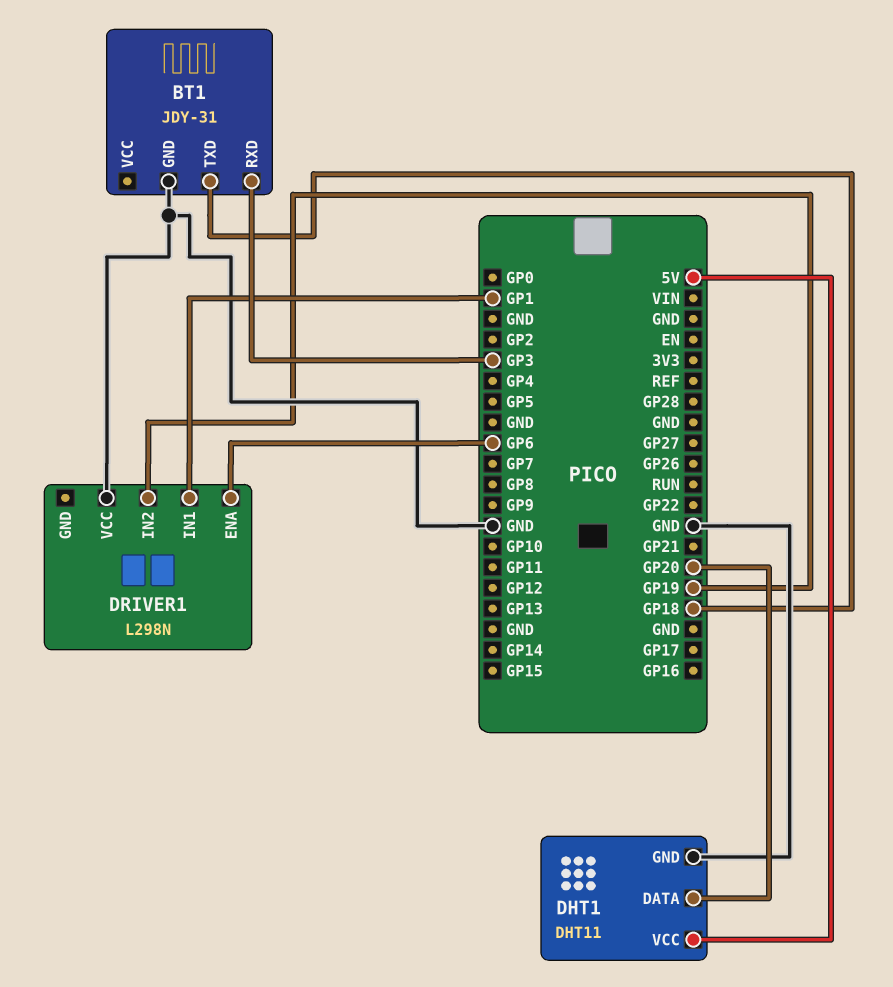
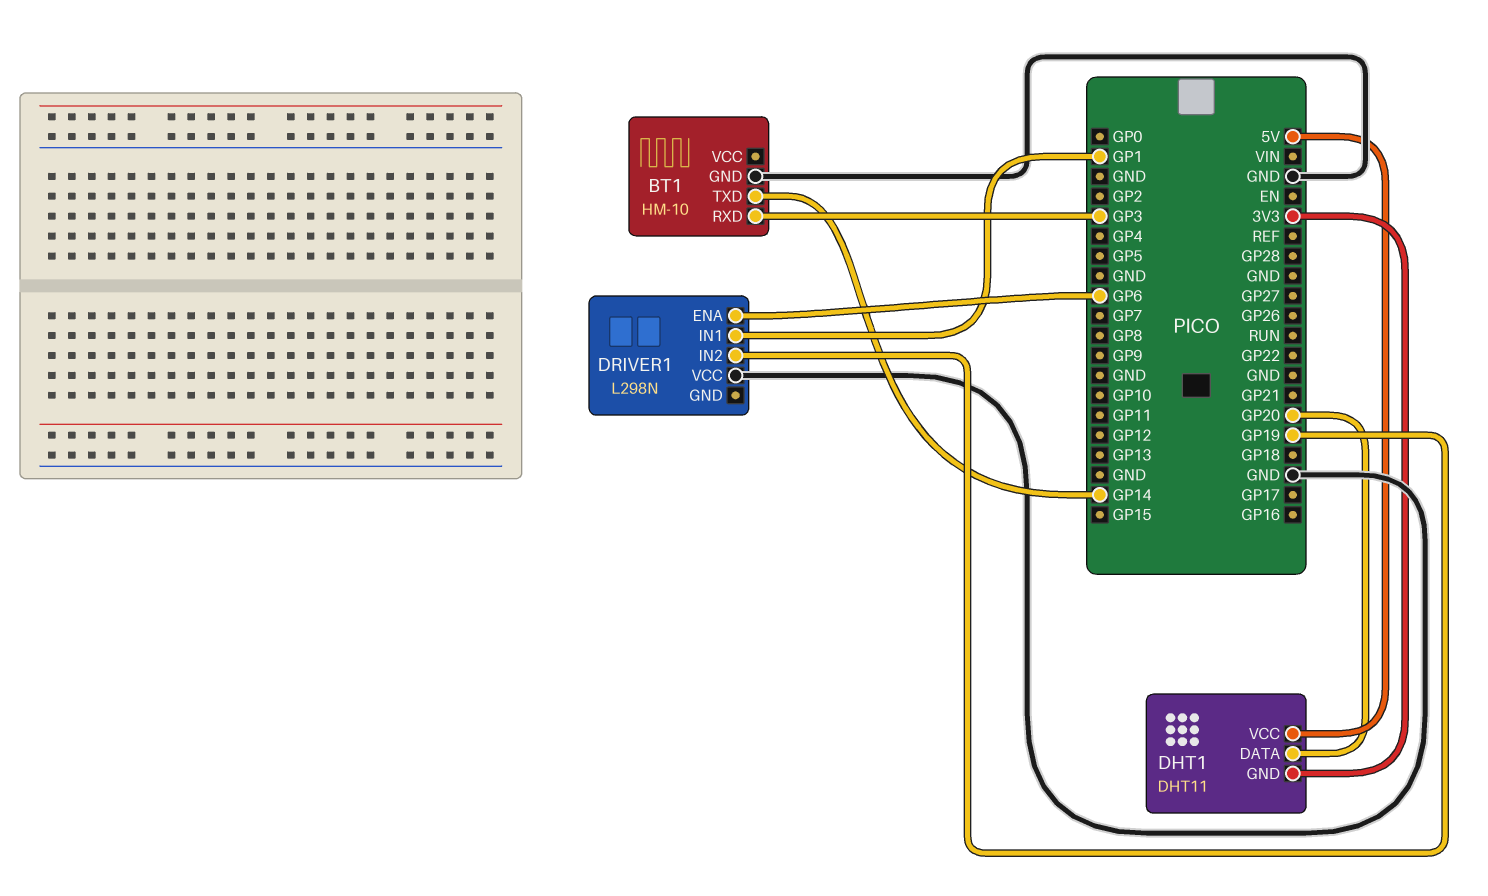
BT1: JDY-31 -> HM-10
BT1 pin TXD: GP18 -> GP14
DHT1 pin GND: GND -> 3V3

